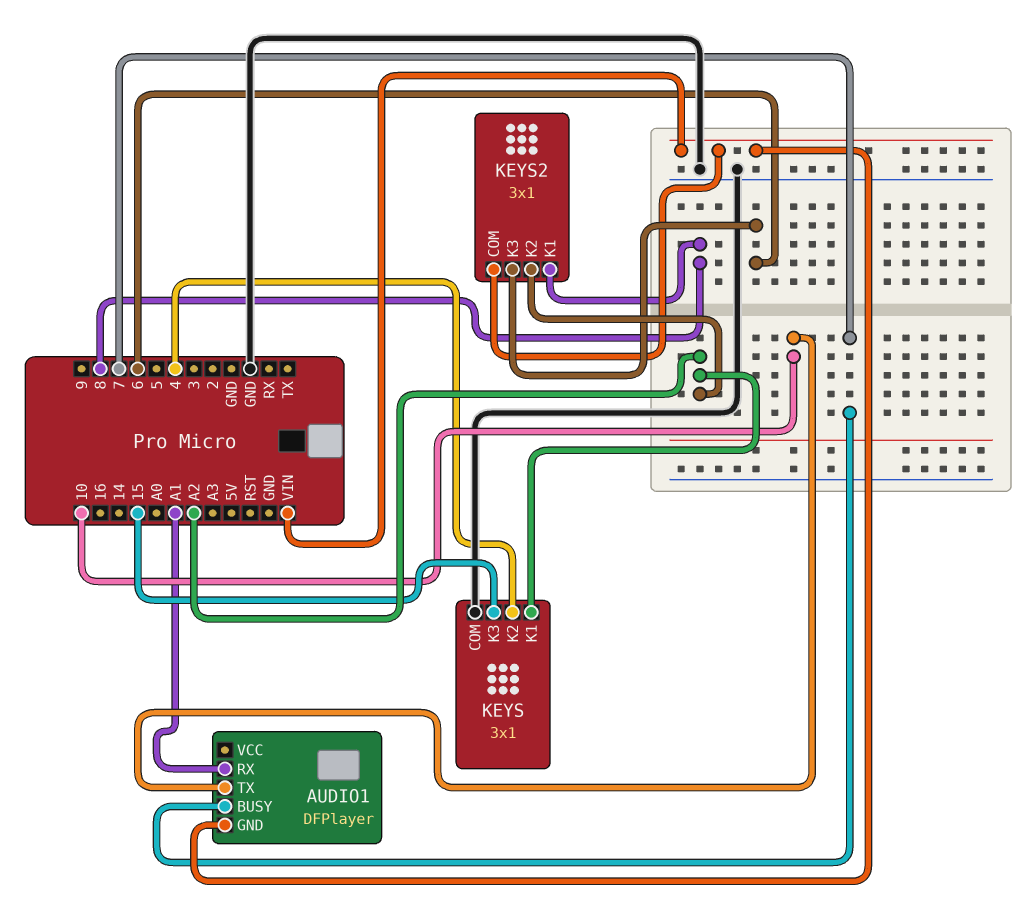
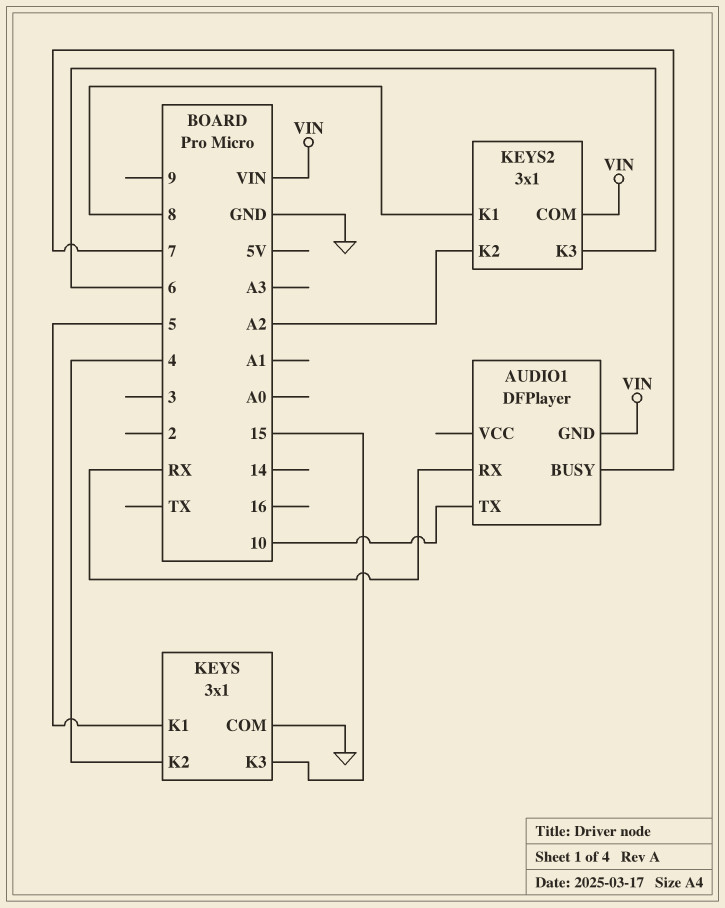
AUDIO1 pin RX: A1 -> RX
KEYS pin K1: A2 -> 5

